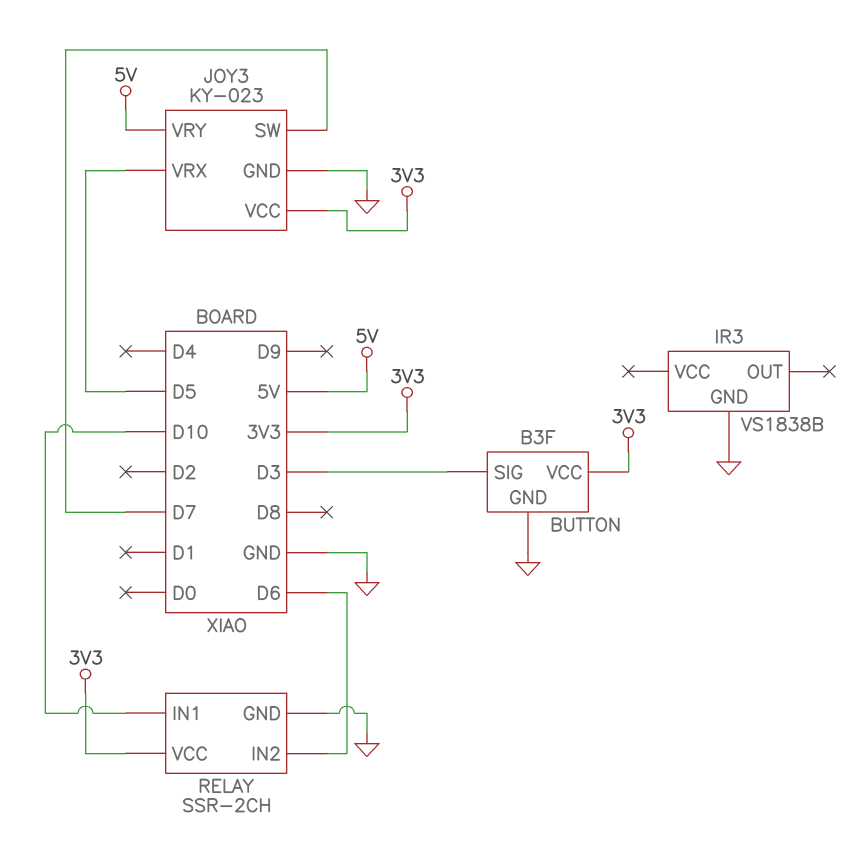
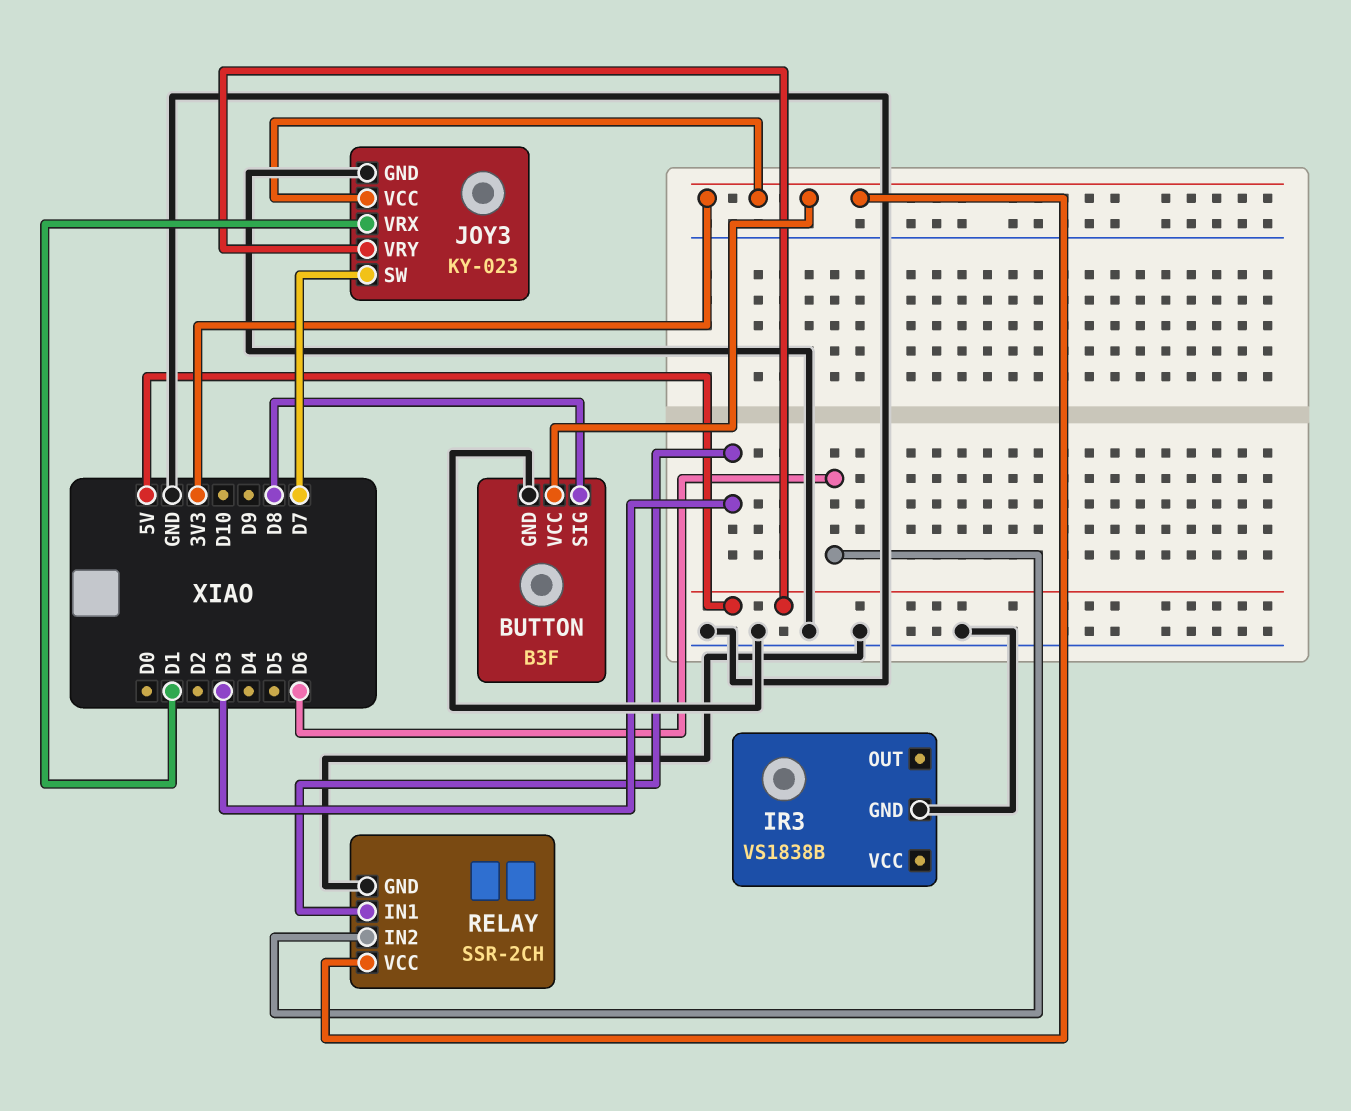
BUTTON pin SIG: D3 -> D8
JOY3 pin VRX: D5 -> D1
RELAY pin IN1: D10 -> D3

